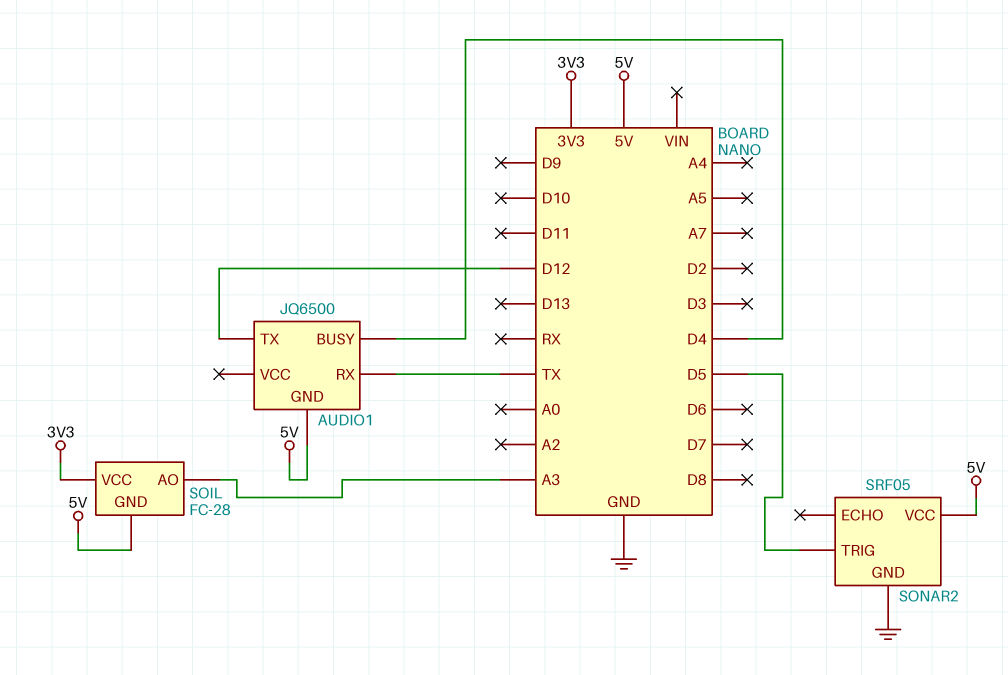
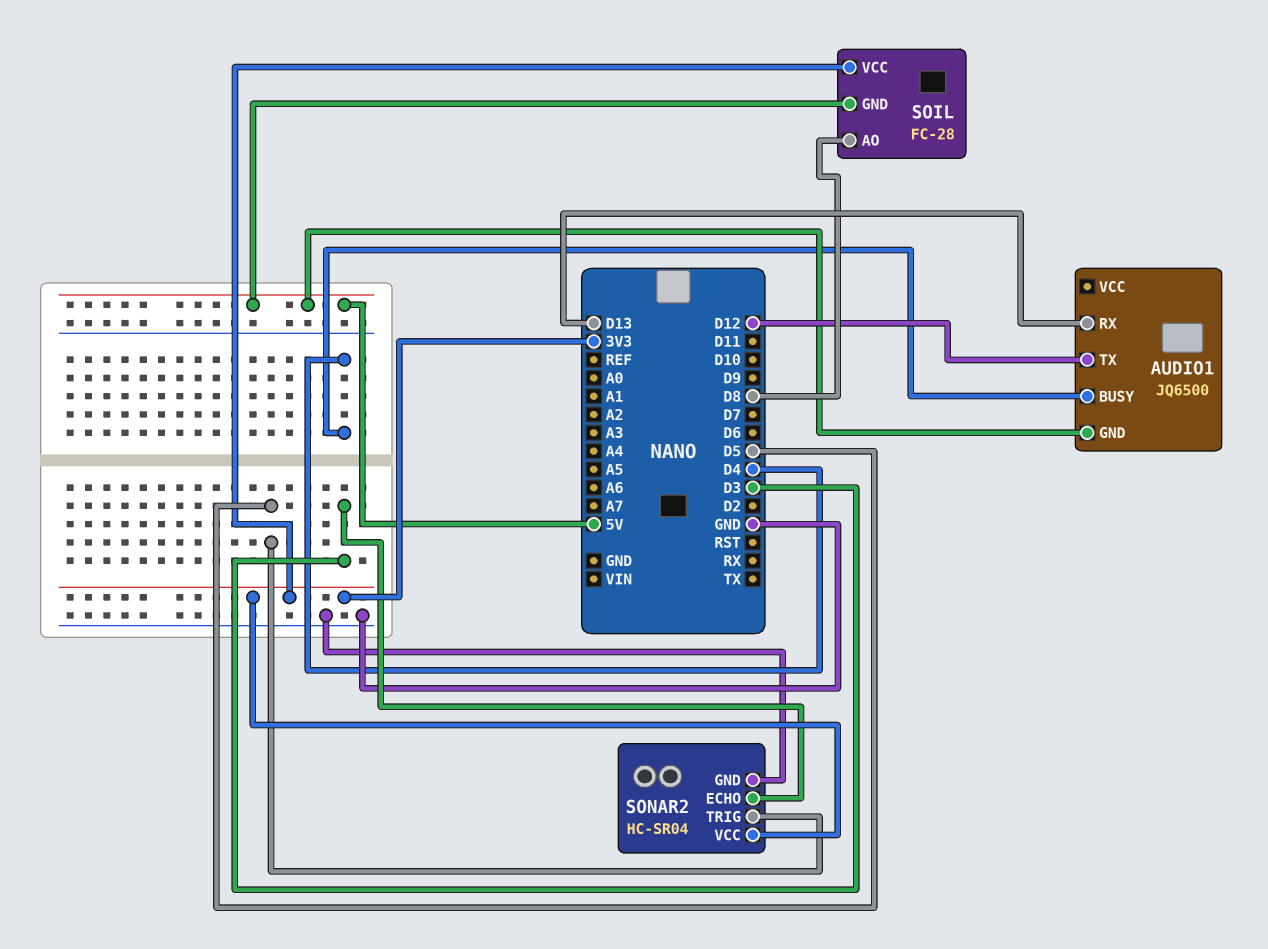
AUDIO1 pin RX: TX -> D13
SOIL pin AO: A3 -> D8
SONAR2: SRF05 -> HC-SR04
SONAR2 pin ECHO: none -> D3
SONAR2 pin VCC: 5V -> 3V3

